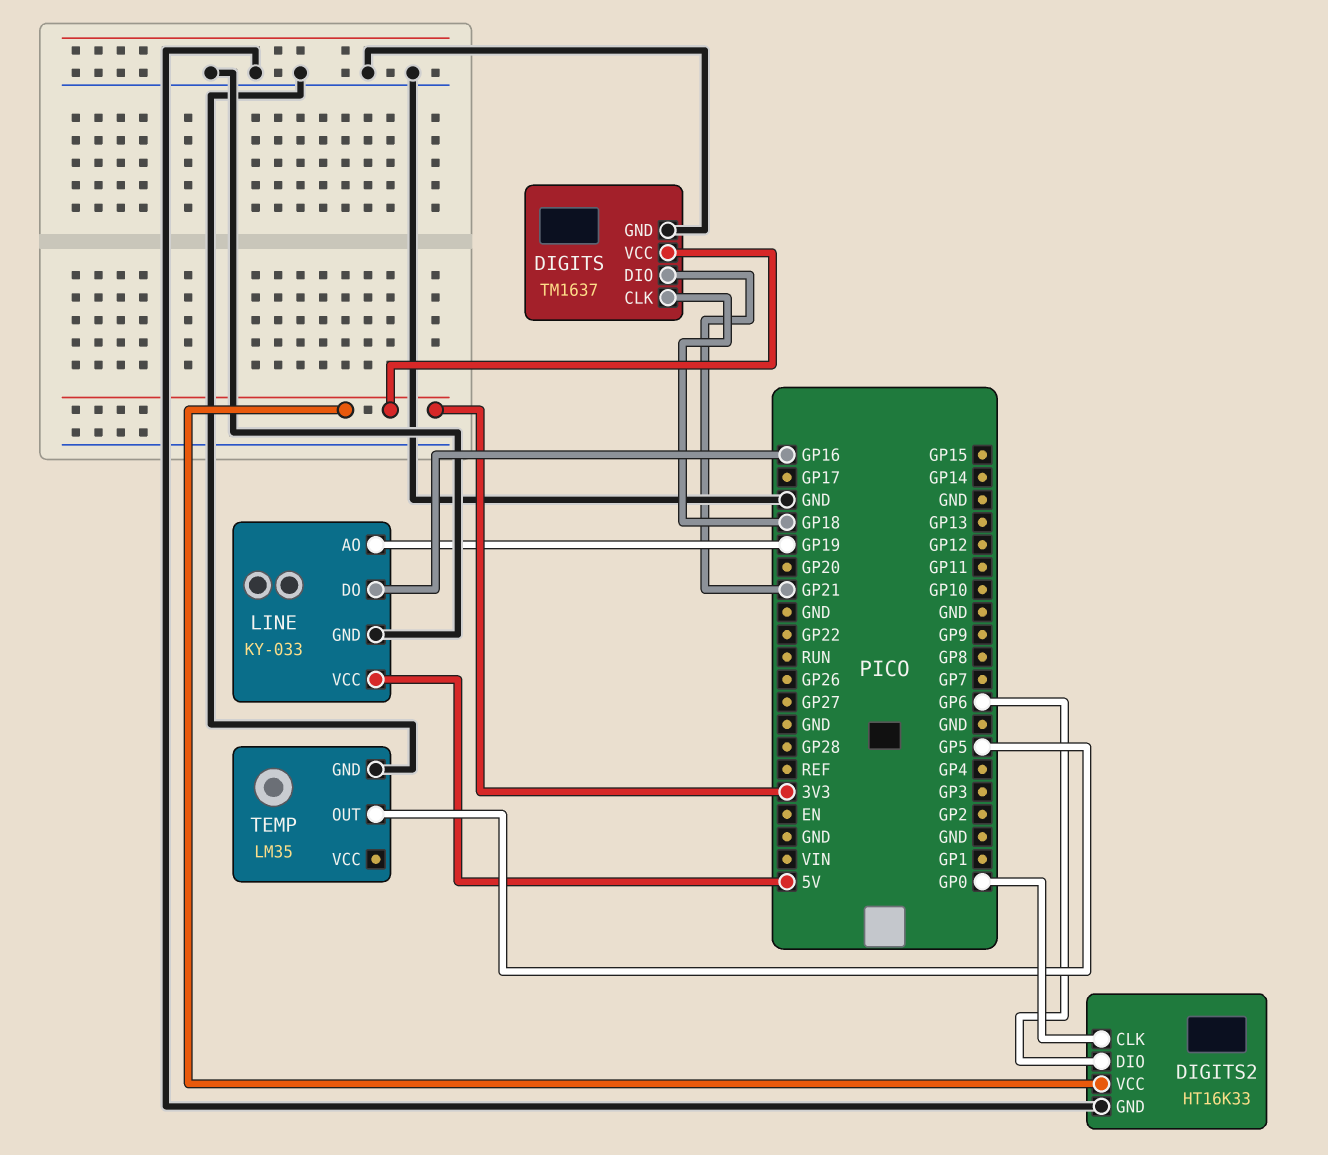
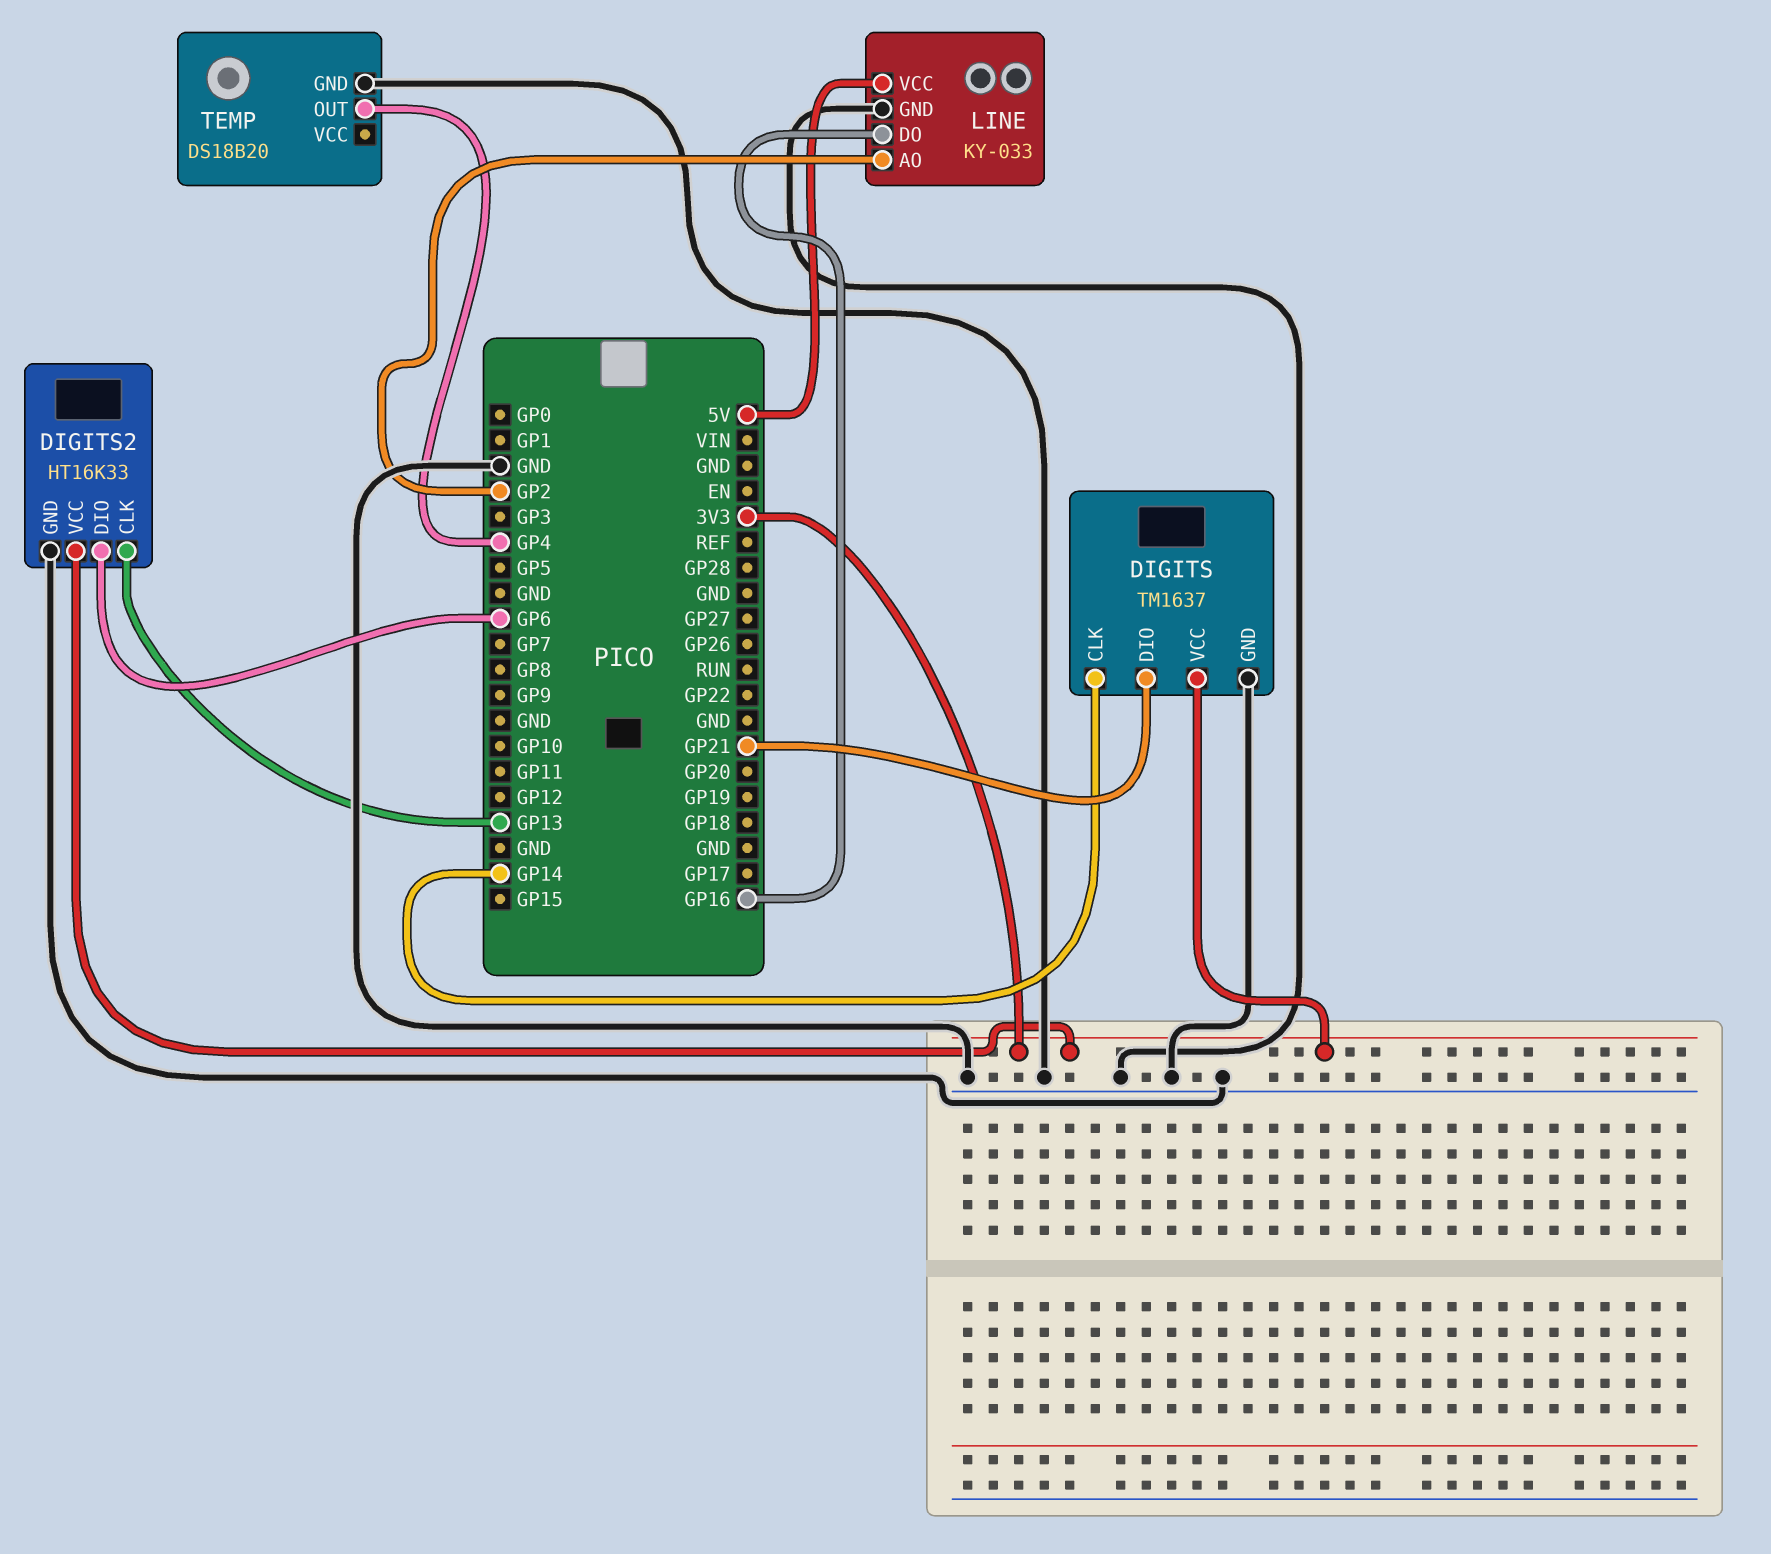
DIGITS pin CLK: GP18 -> GP14
DIGITS2 pin CLK: GP0 -> GP13
LINE pin AO: GP19 -> GP2
TEMP: LM35 -> DS18B20
TEMP pin OUT: GP5 -> GP4

